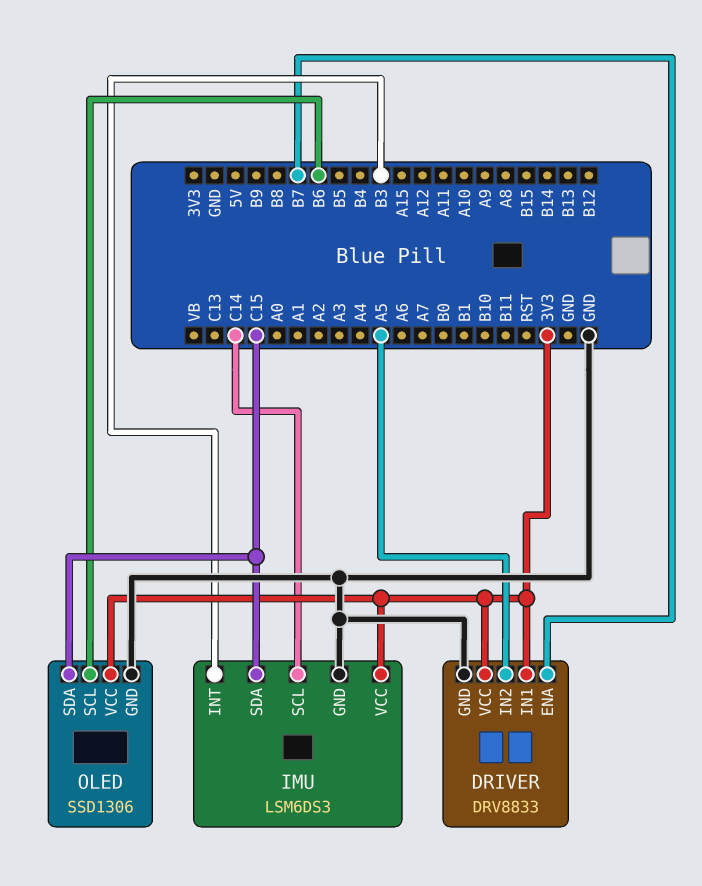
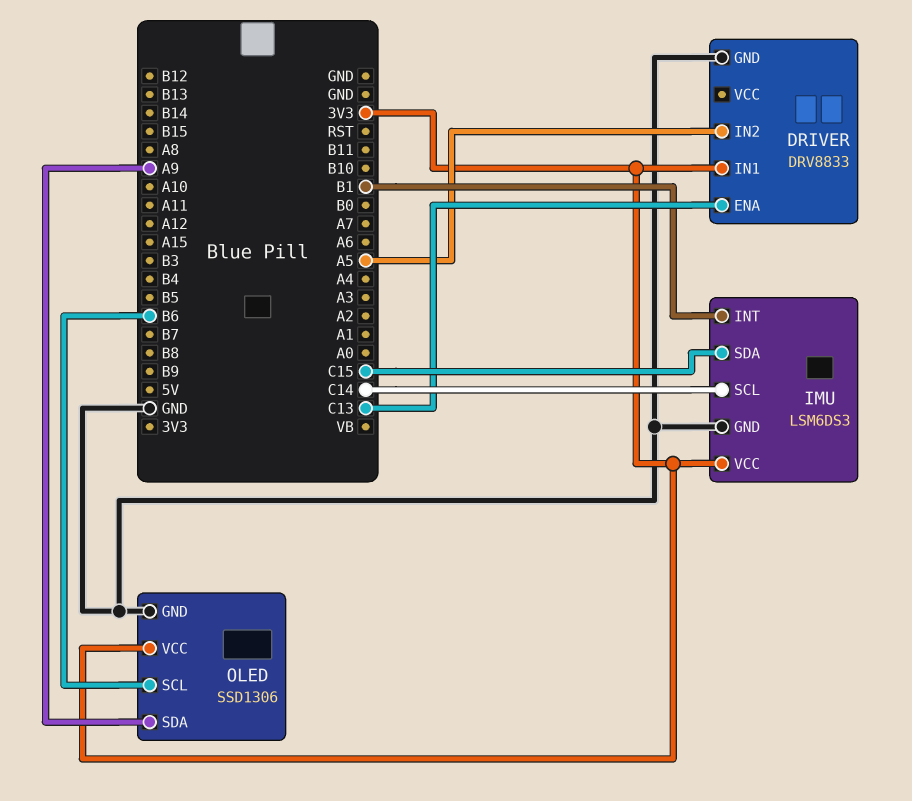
DRIVER pin ENA: B7 -> C13
DRIVER pin VCC: 3V3 -> none
IMU pin INT: B3 -> B1
OLED pin SDA: C15 -> A9

